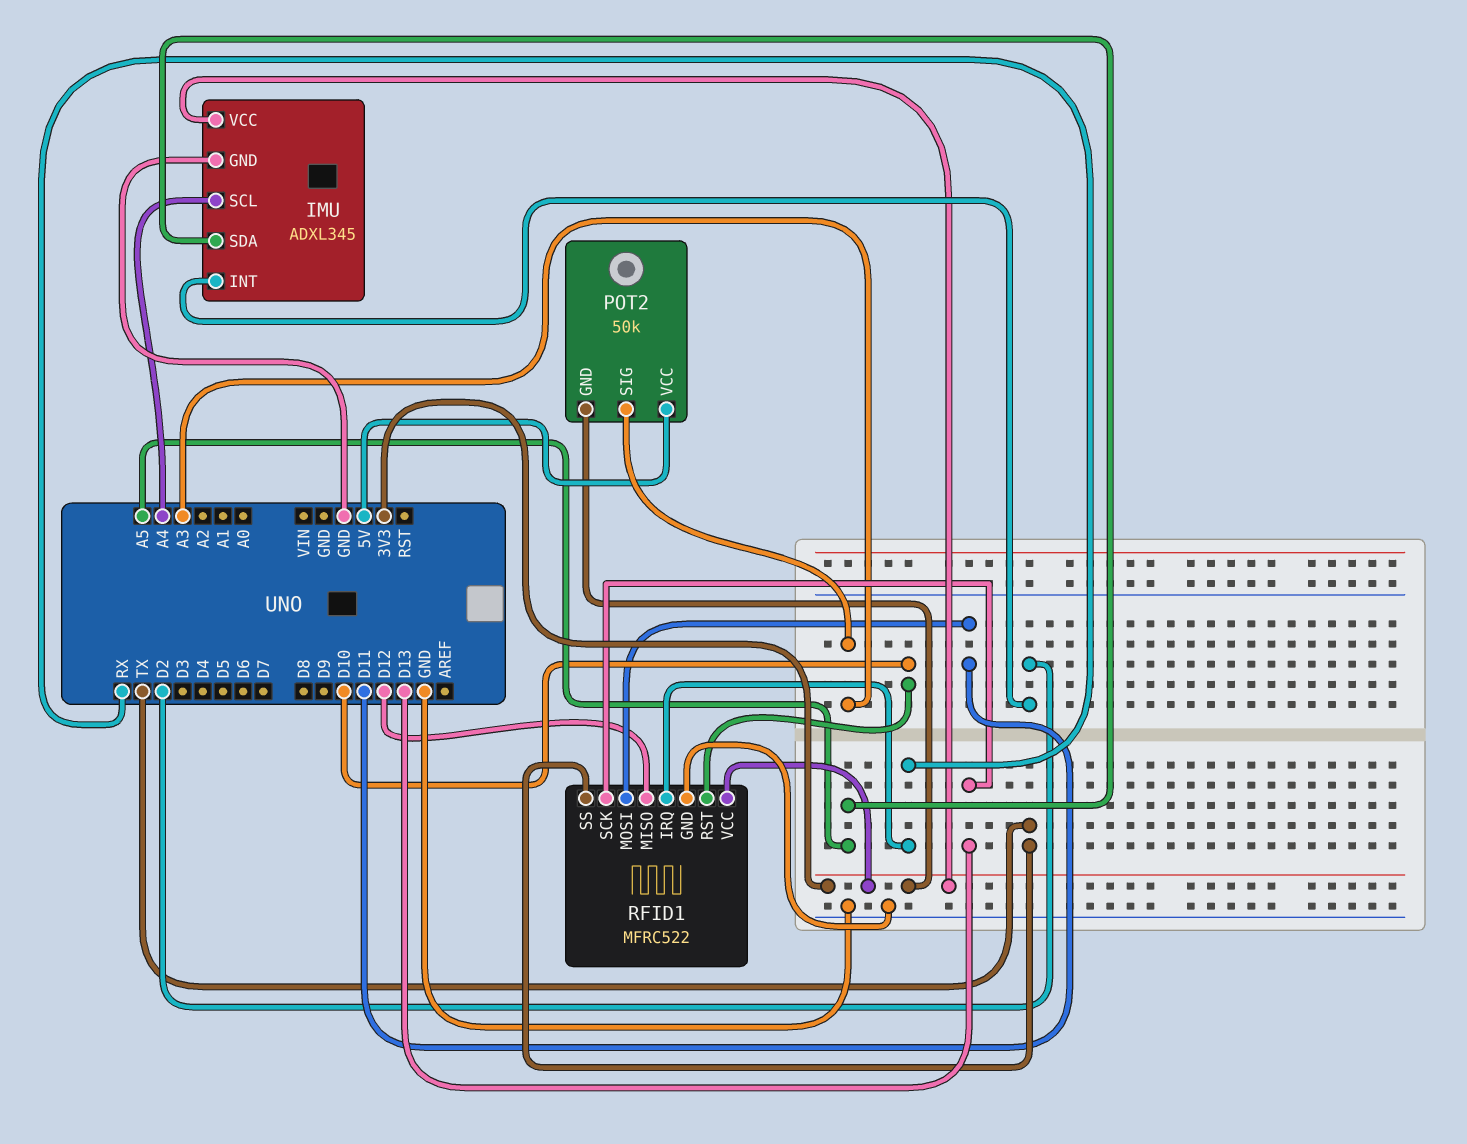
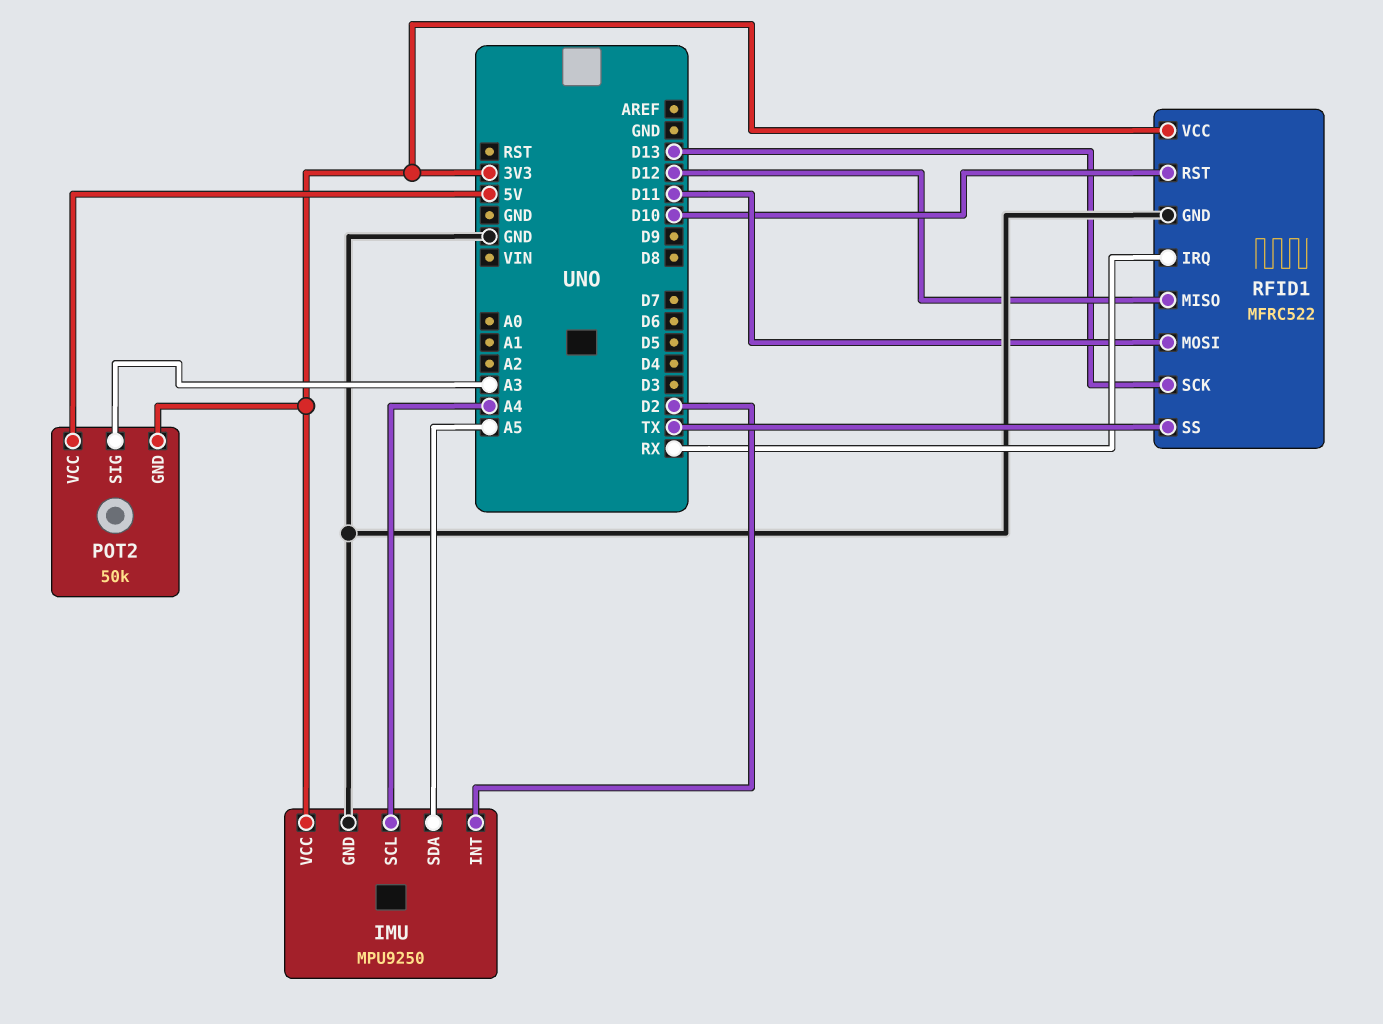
IMU: ADXL345 -> MPU9250

